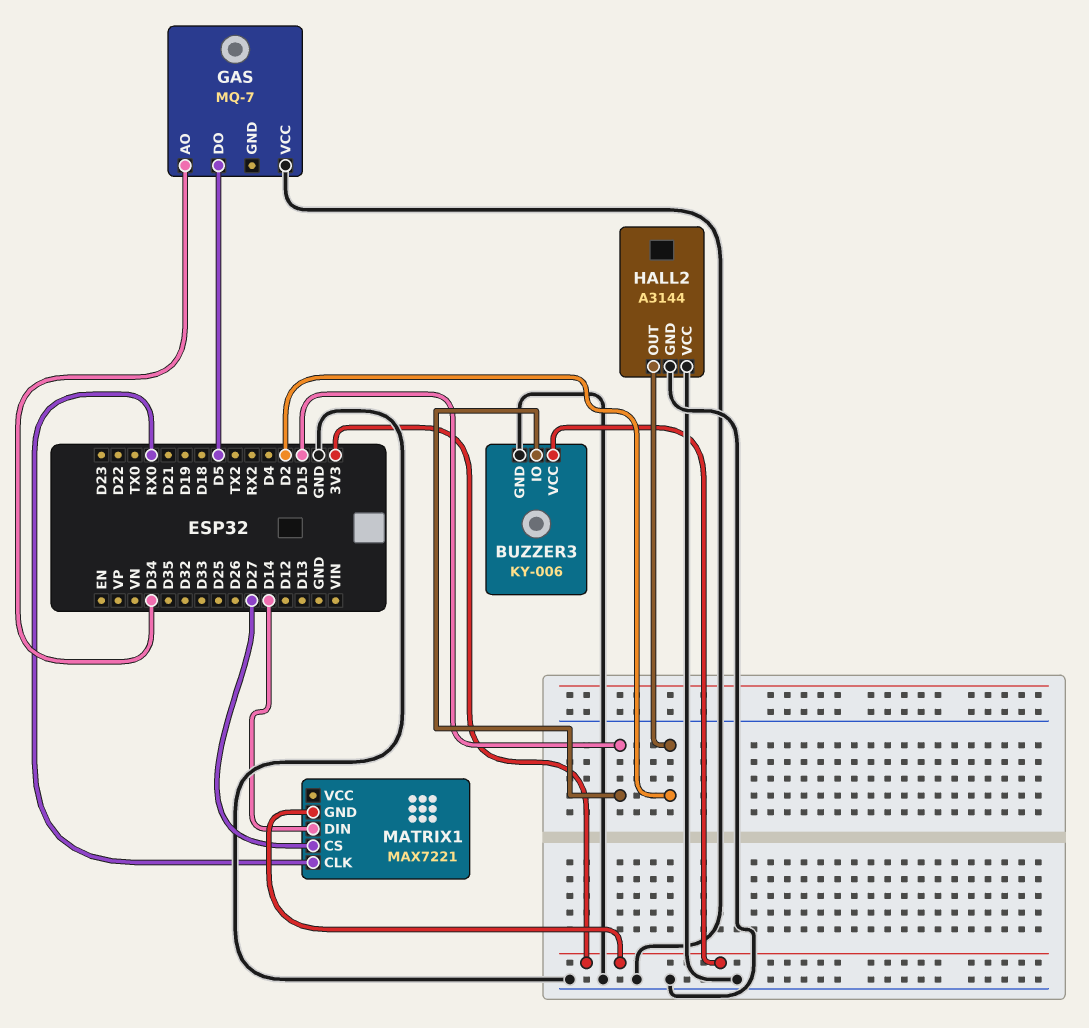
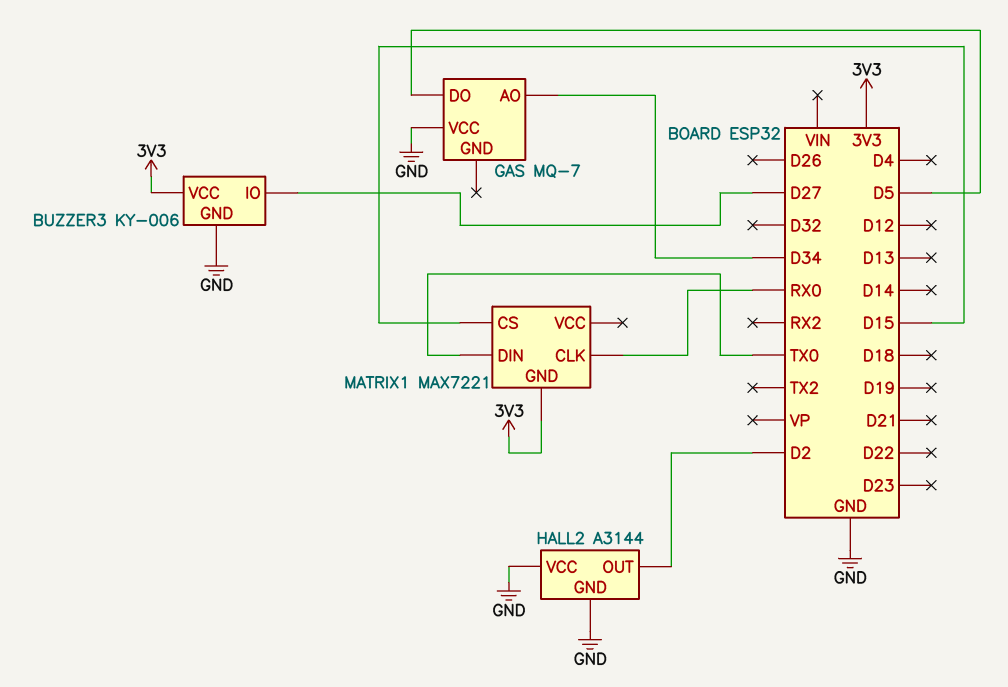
BUZZER3 pin IO: D15 -> D27
MATRIX1 pin CS: D27 -> D15
MATRIX1 pin DIN: D14 -> TX0

